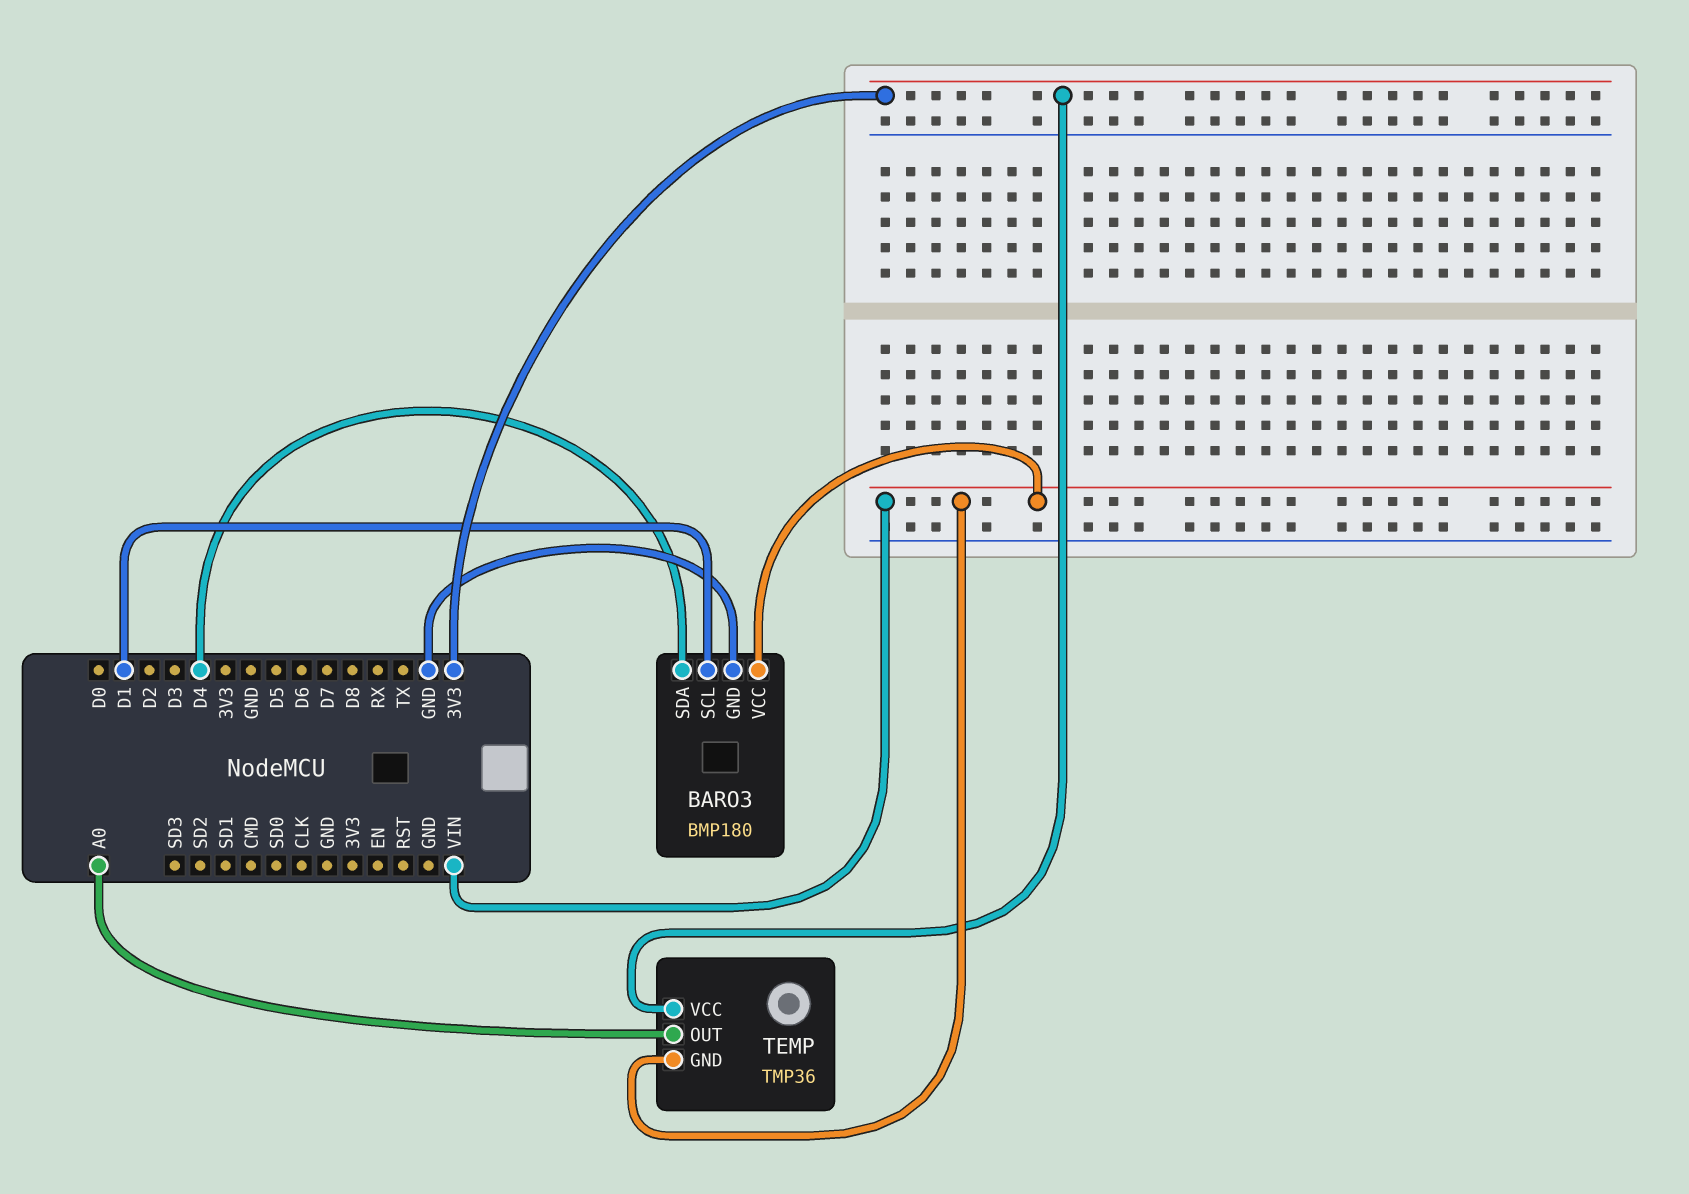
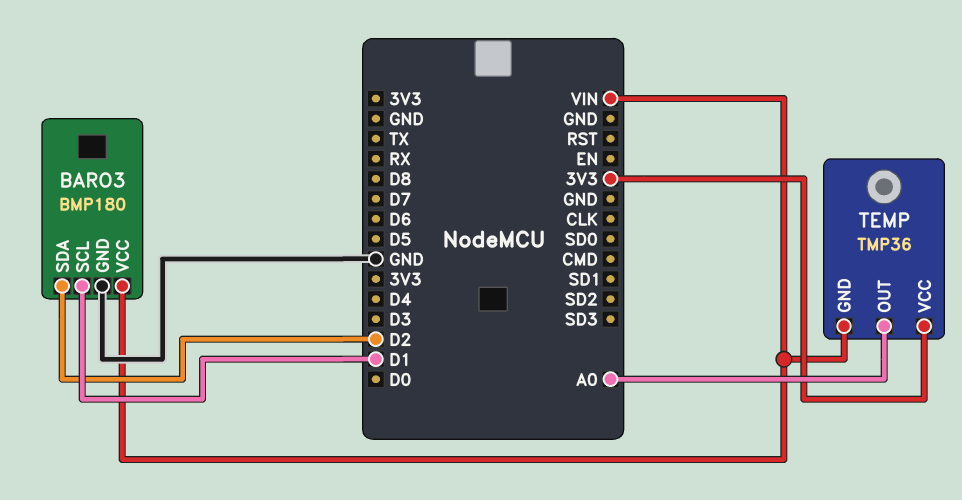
BARO3 pin SDA: D4 -> D2

